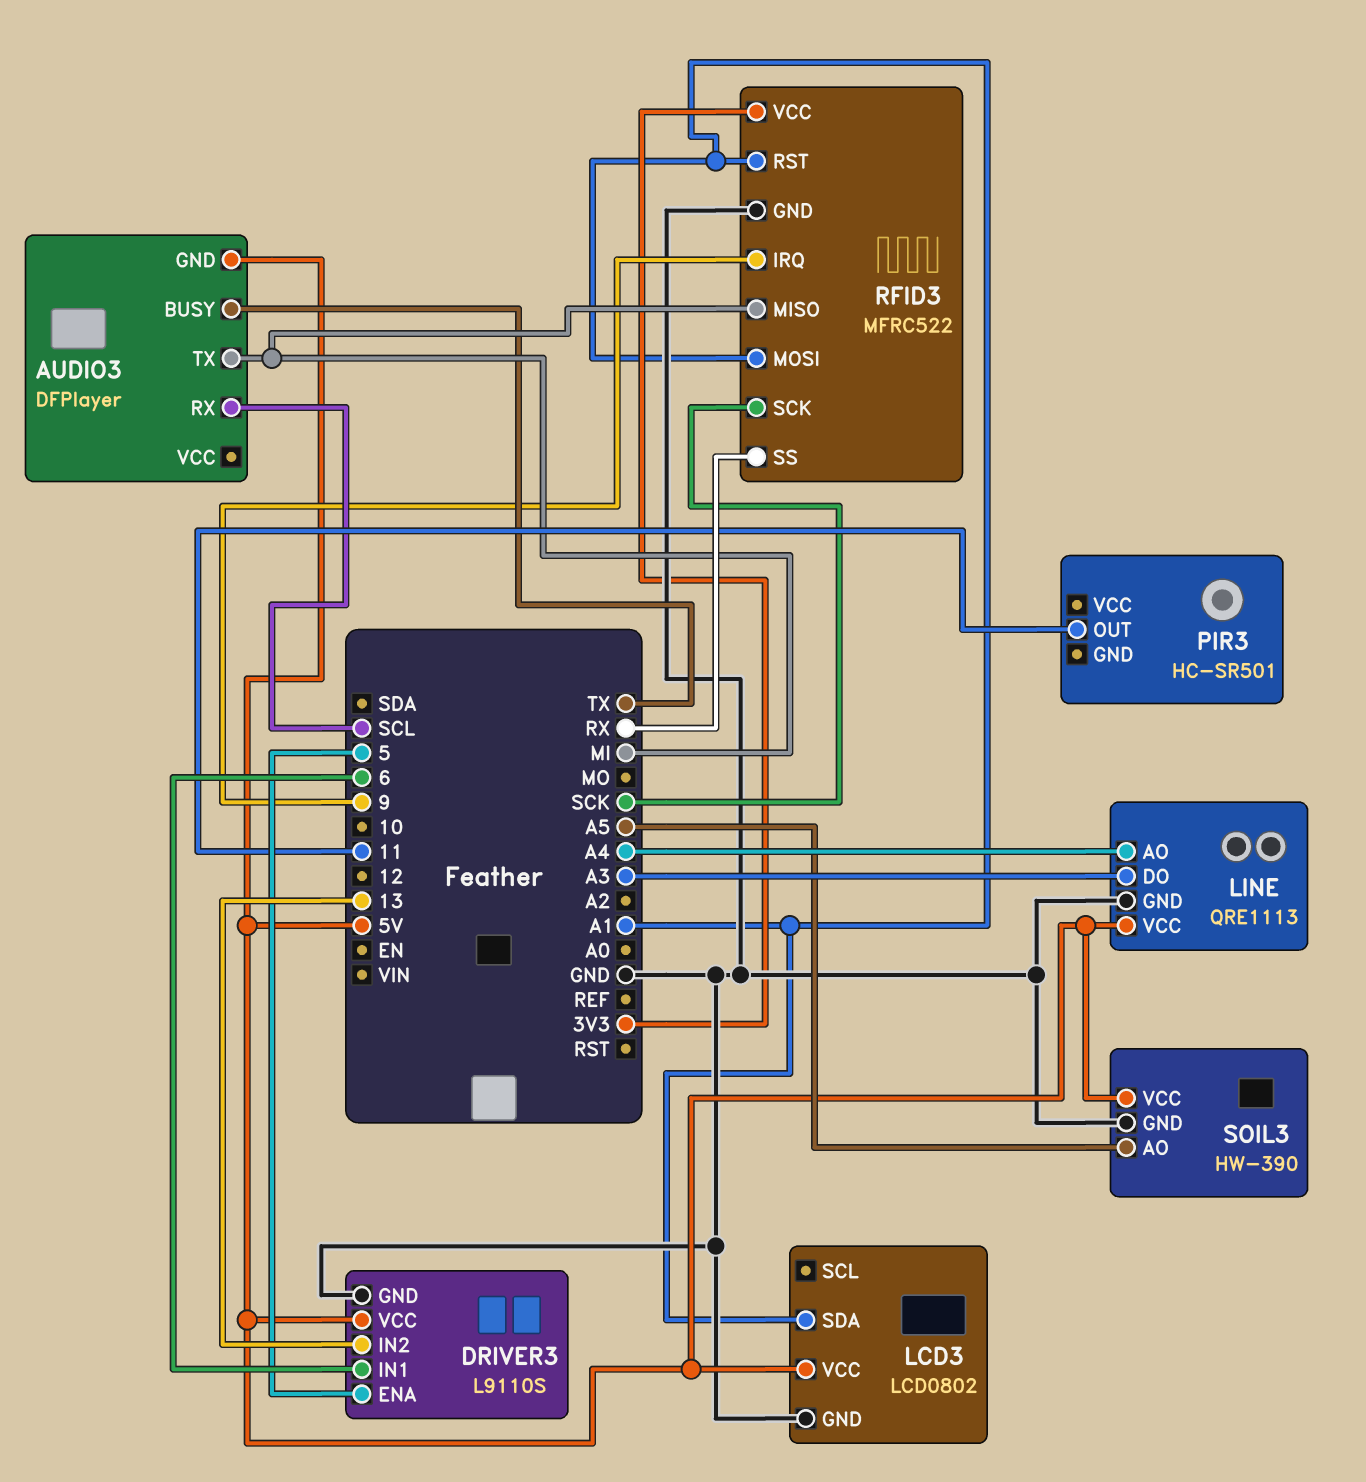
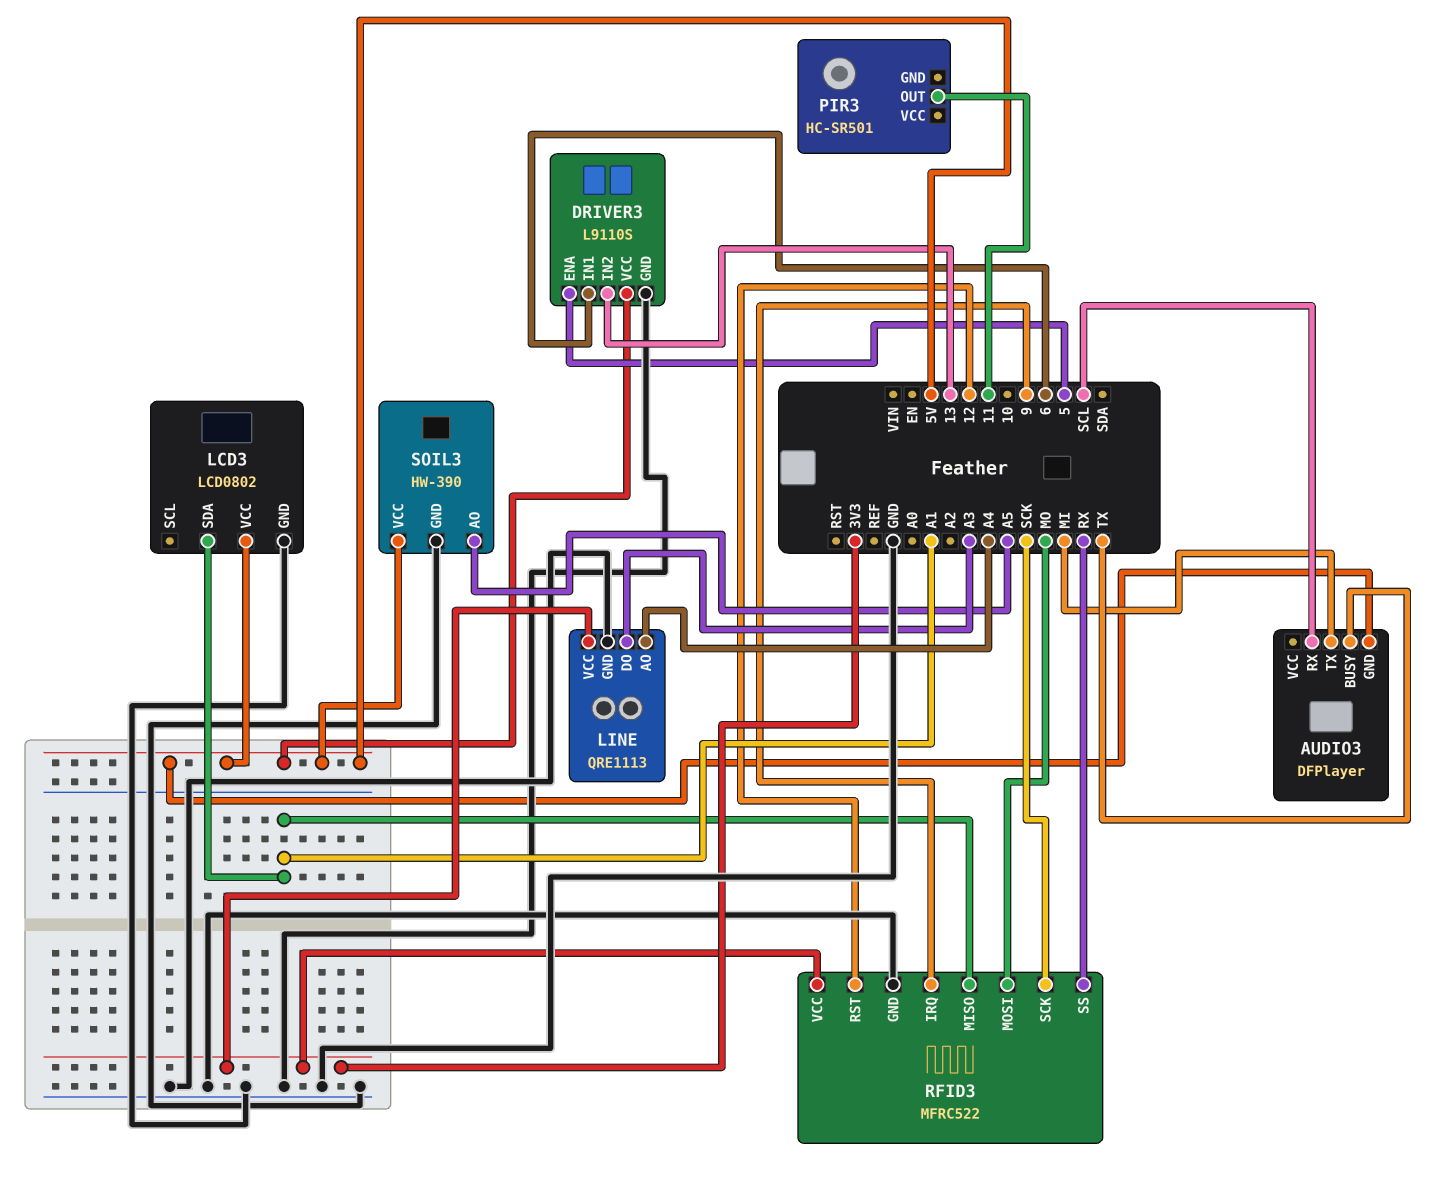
LINE pin VCC: 5V -> 3V3
RFID3 pin MISO: MI -> A1
RFID3 pin MOSI: A1 -> MO
RFID3 pin RST: A1 -> 12

